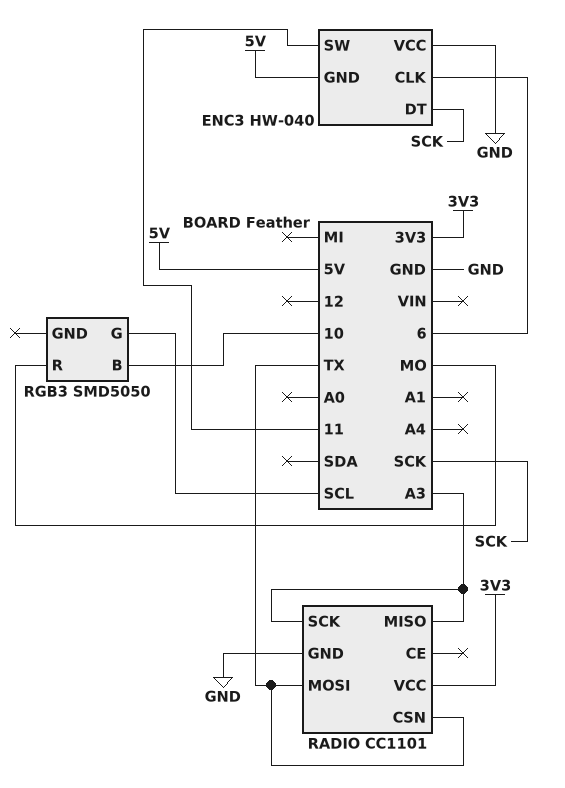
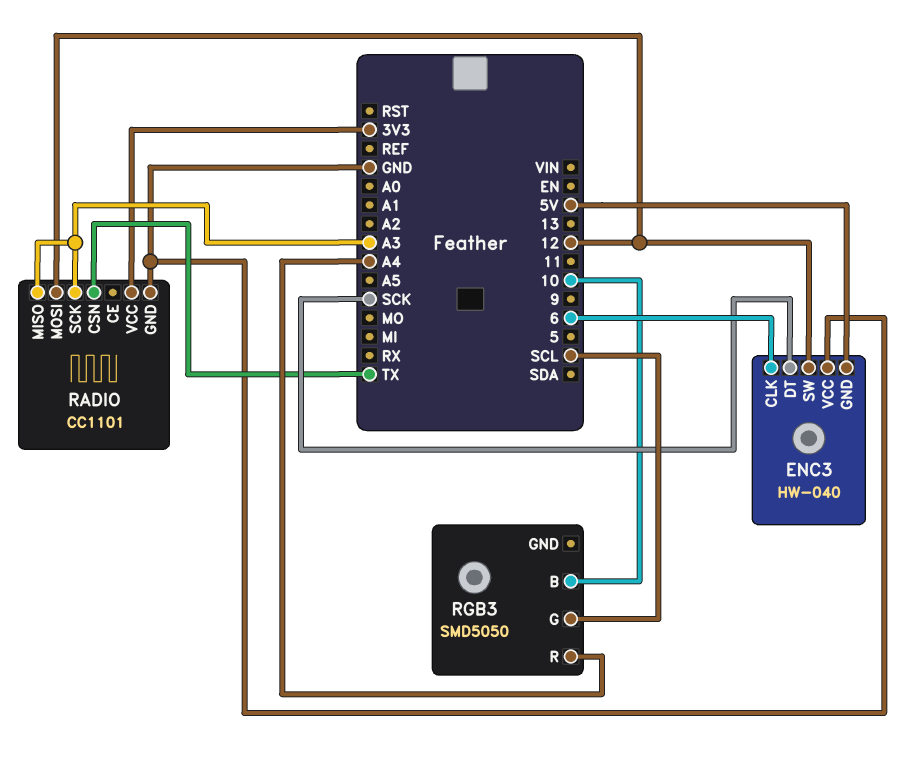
ENC3 pin SW: 11 -> 12
RADIO pin MOSI: TX -> 12
RGB3 pin R: MO -> A4

